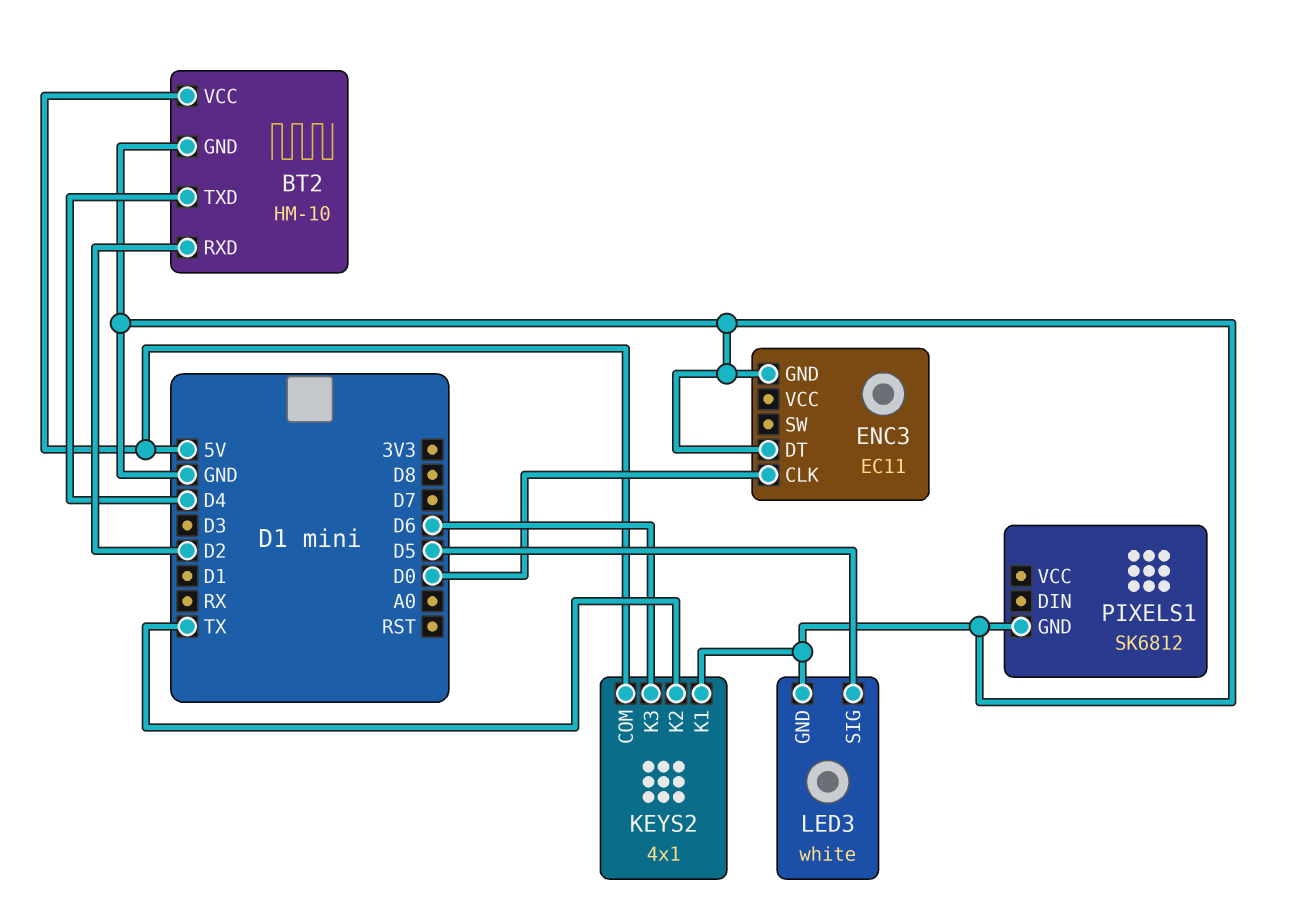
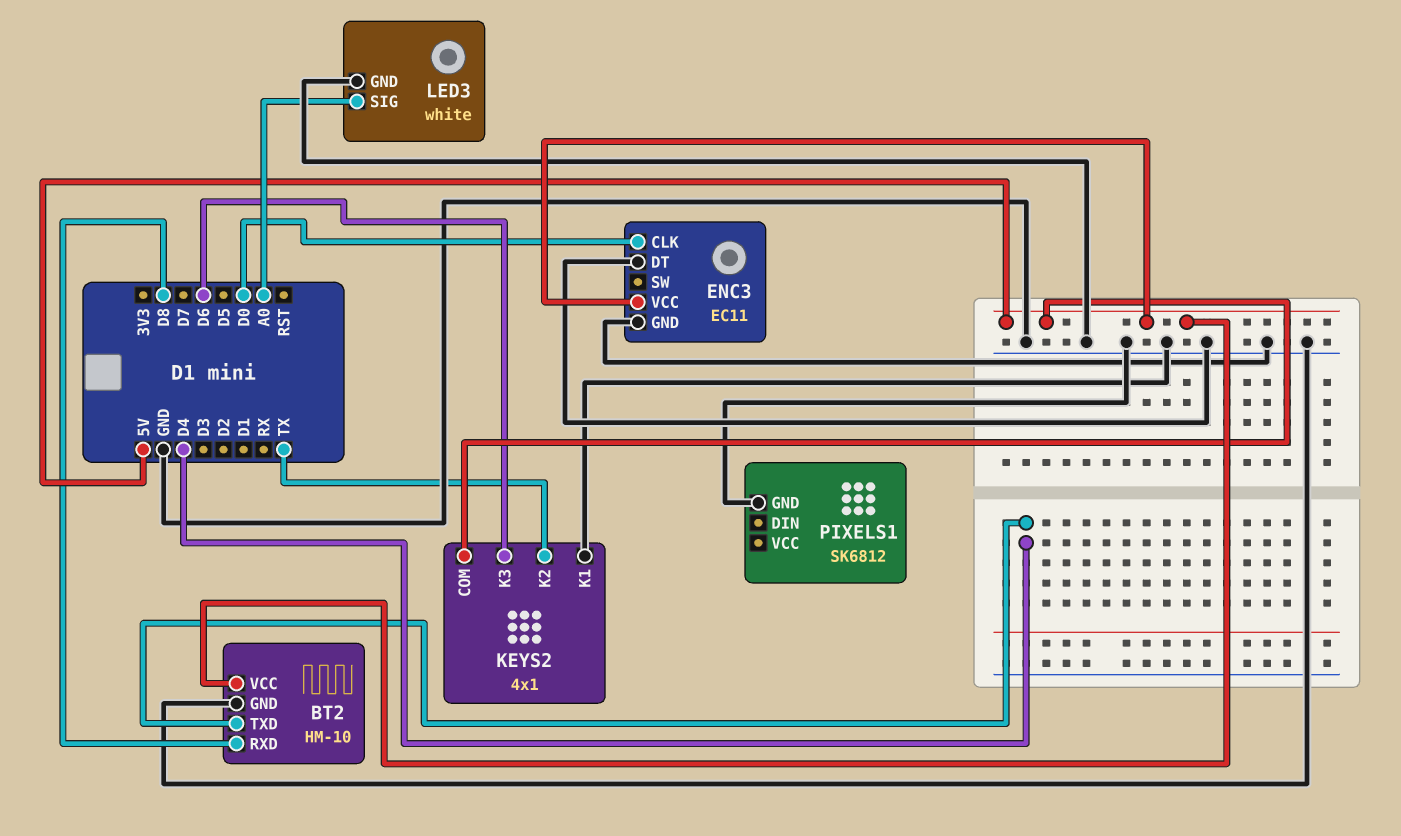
BT2 pin RXD: D2 -> D8
ENC3 pin VCC: none -> 5V
LED3 pin SIG: D5 -> A0

